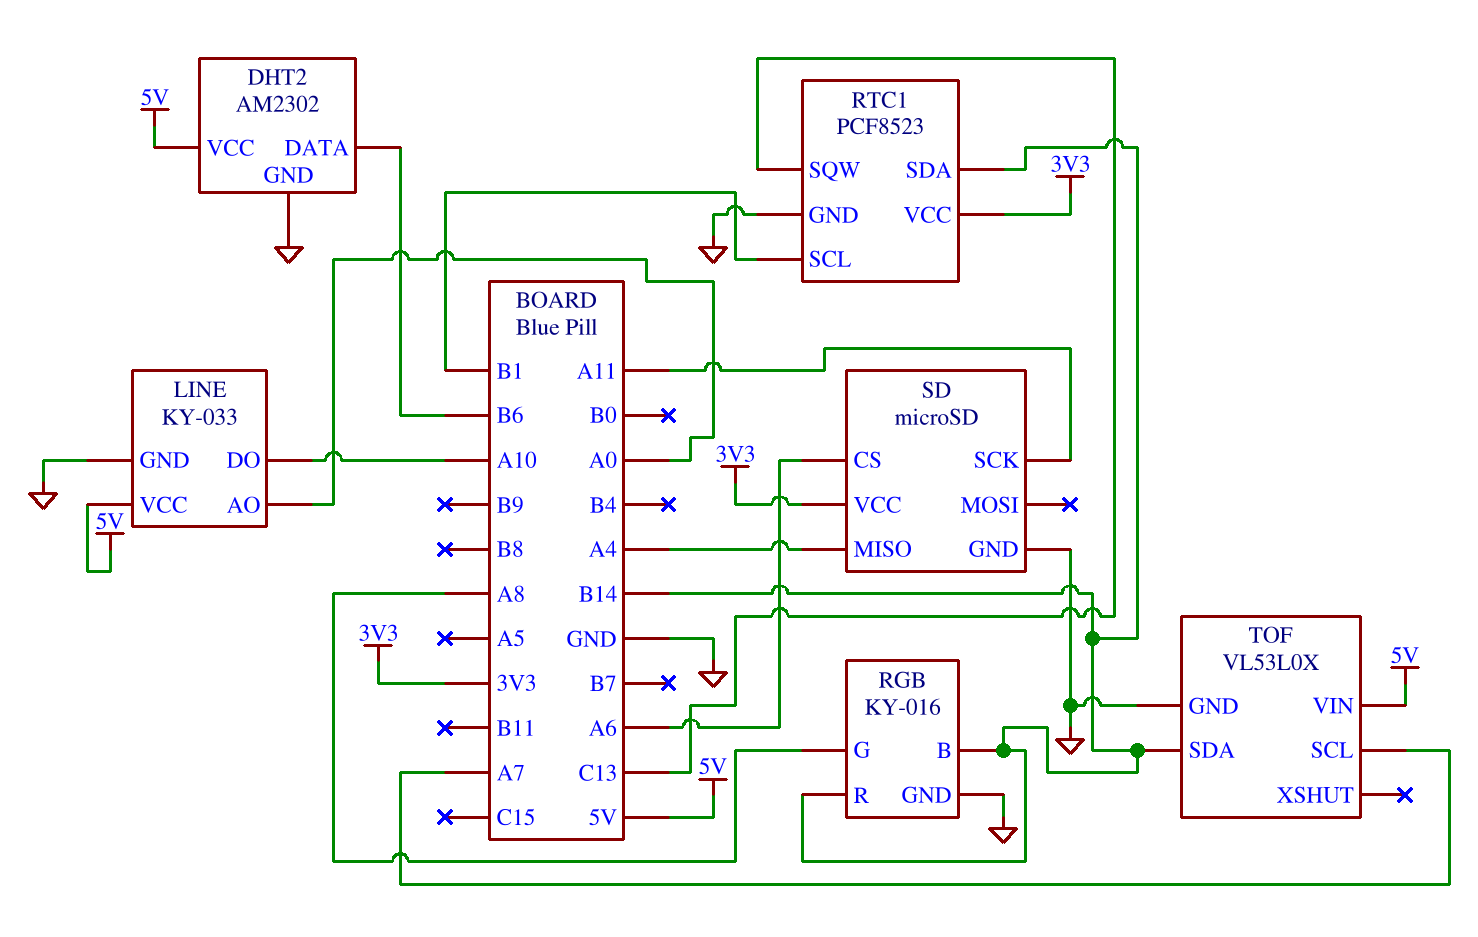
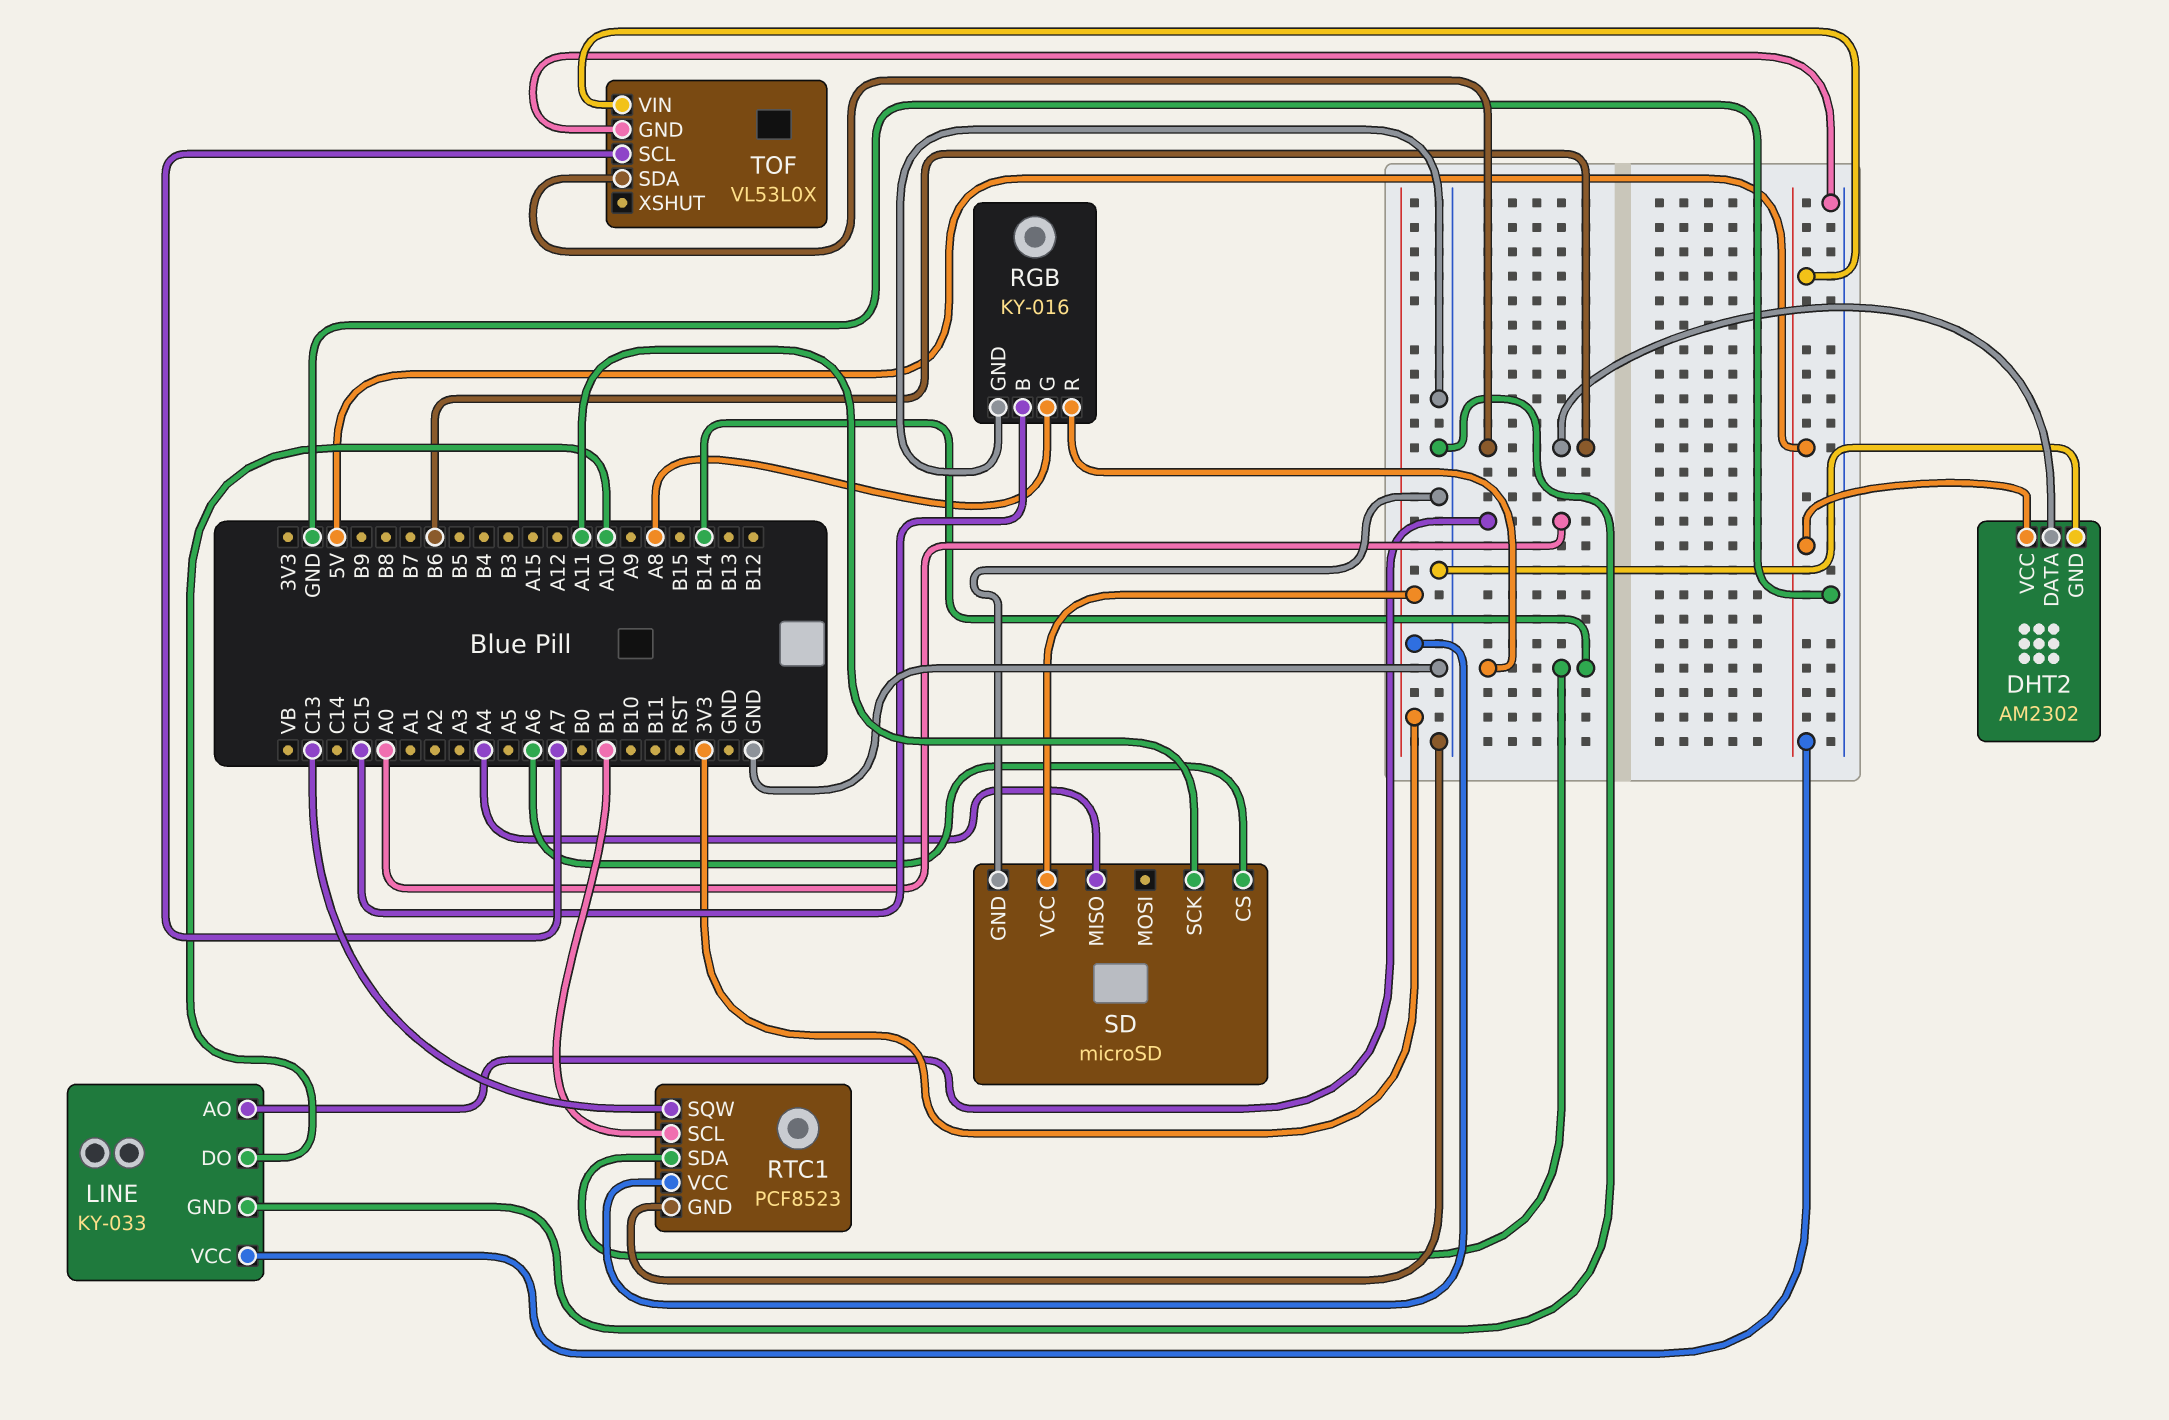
RGB pin B: B14 -> C15
TOF pin SDA: B14 -> B6

